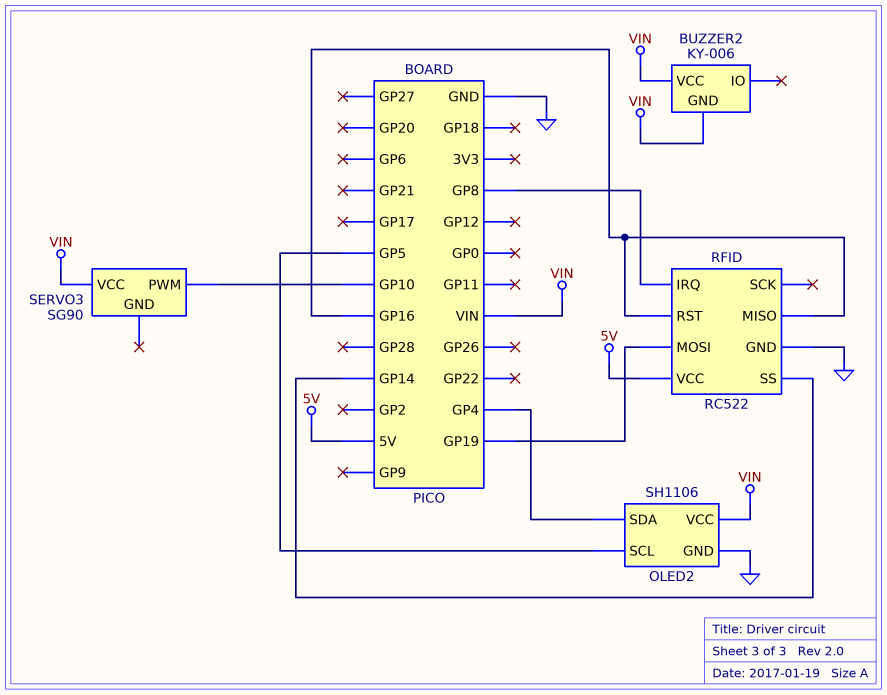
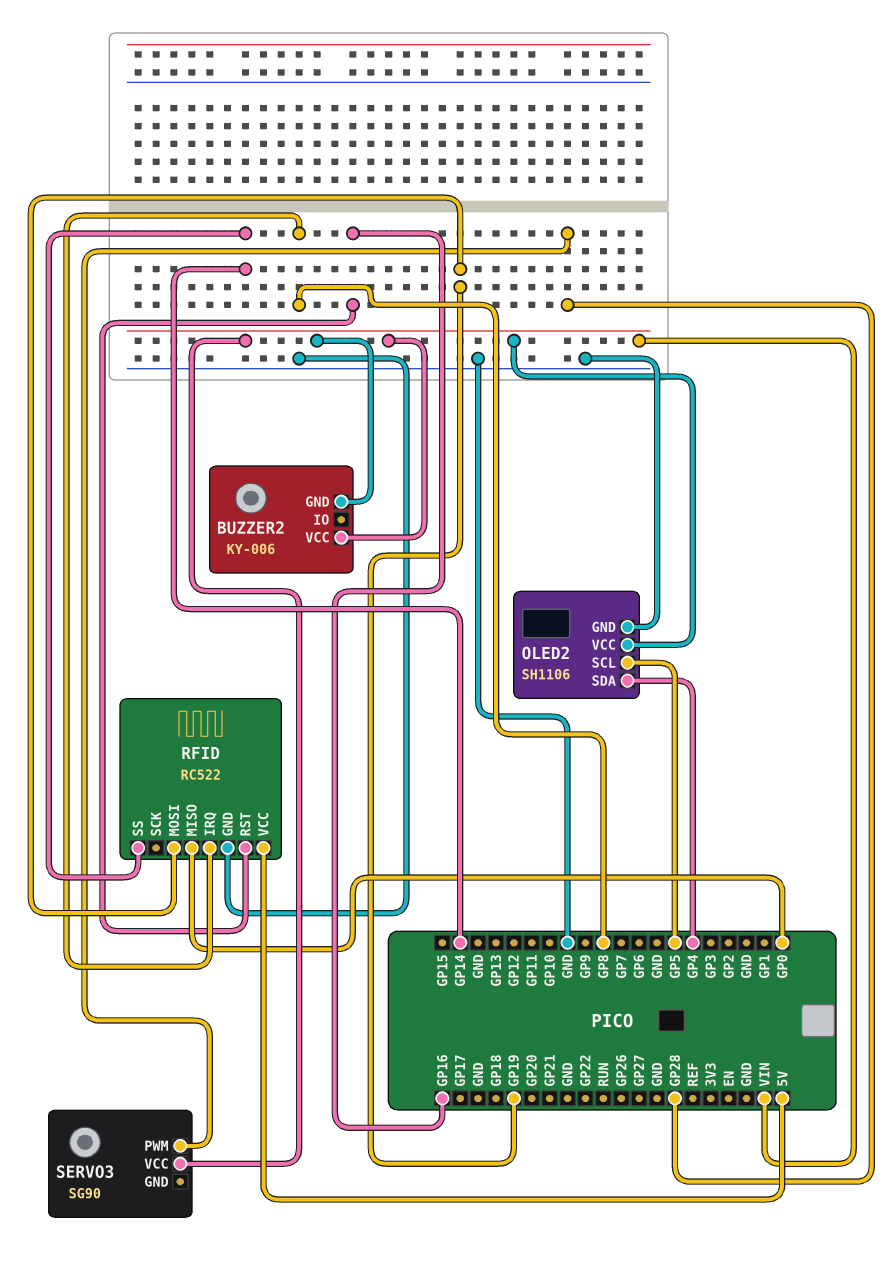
RFID pin MISO: GP16 -> GP0
SERVO3 pin PWM: GP10 -> GP28

